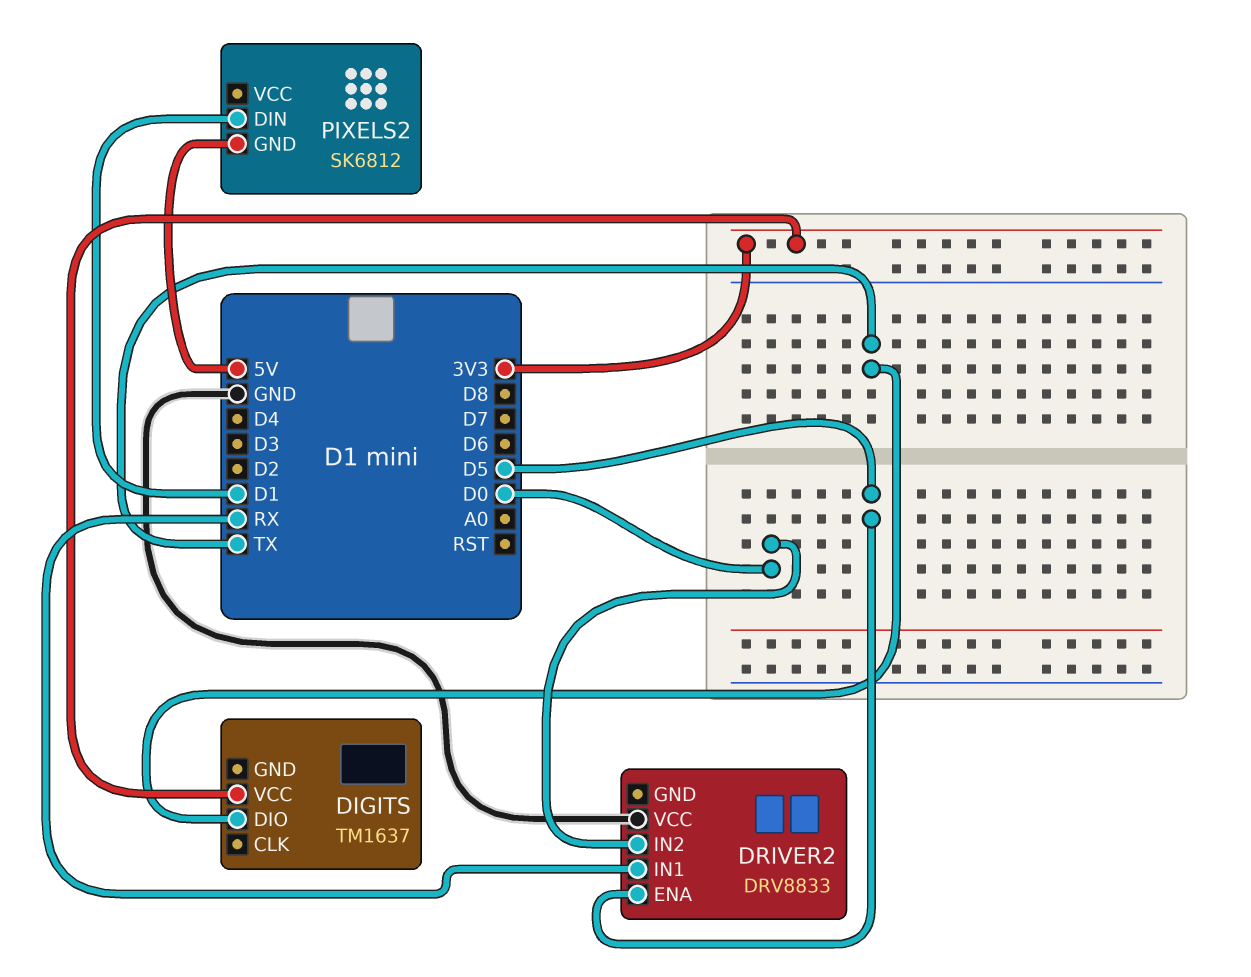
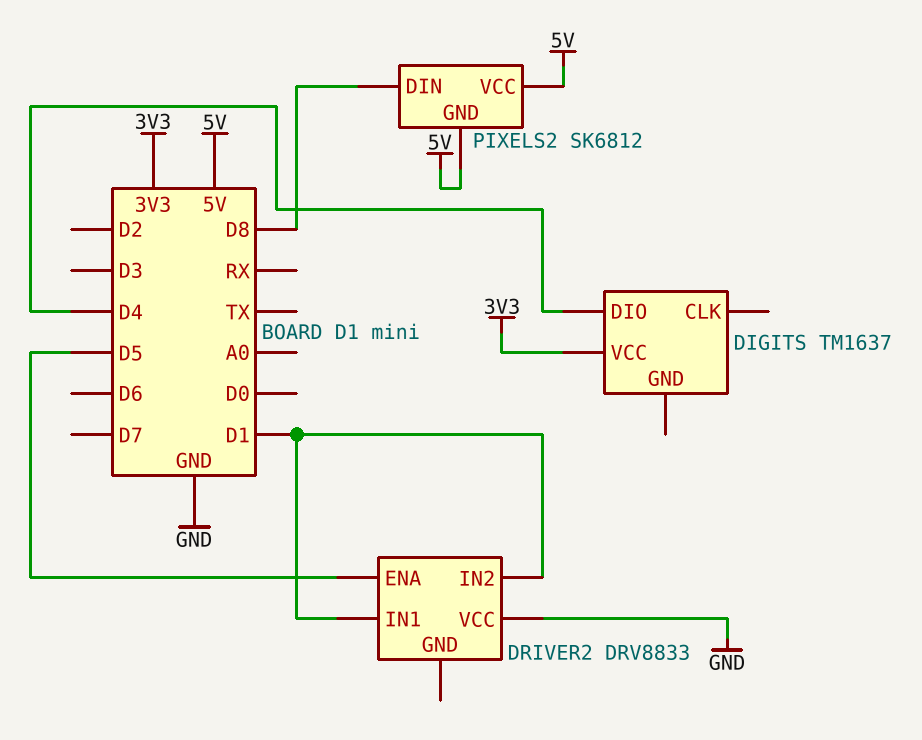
DIGITS pin DIO: TX -> D4
DRIVER2 pin IN1: RX -> D1
DRIVER2 pin IN2: D0 -> D1
PIXELS2 pin DIN: D1 -> D8
PIXELS2 pin VCC: none -> 5V

